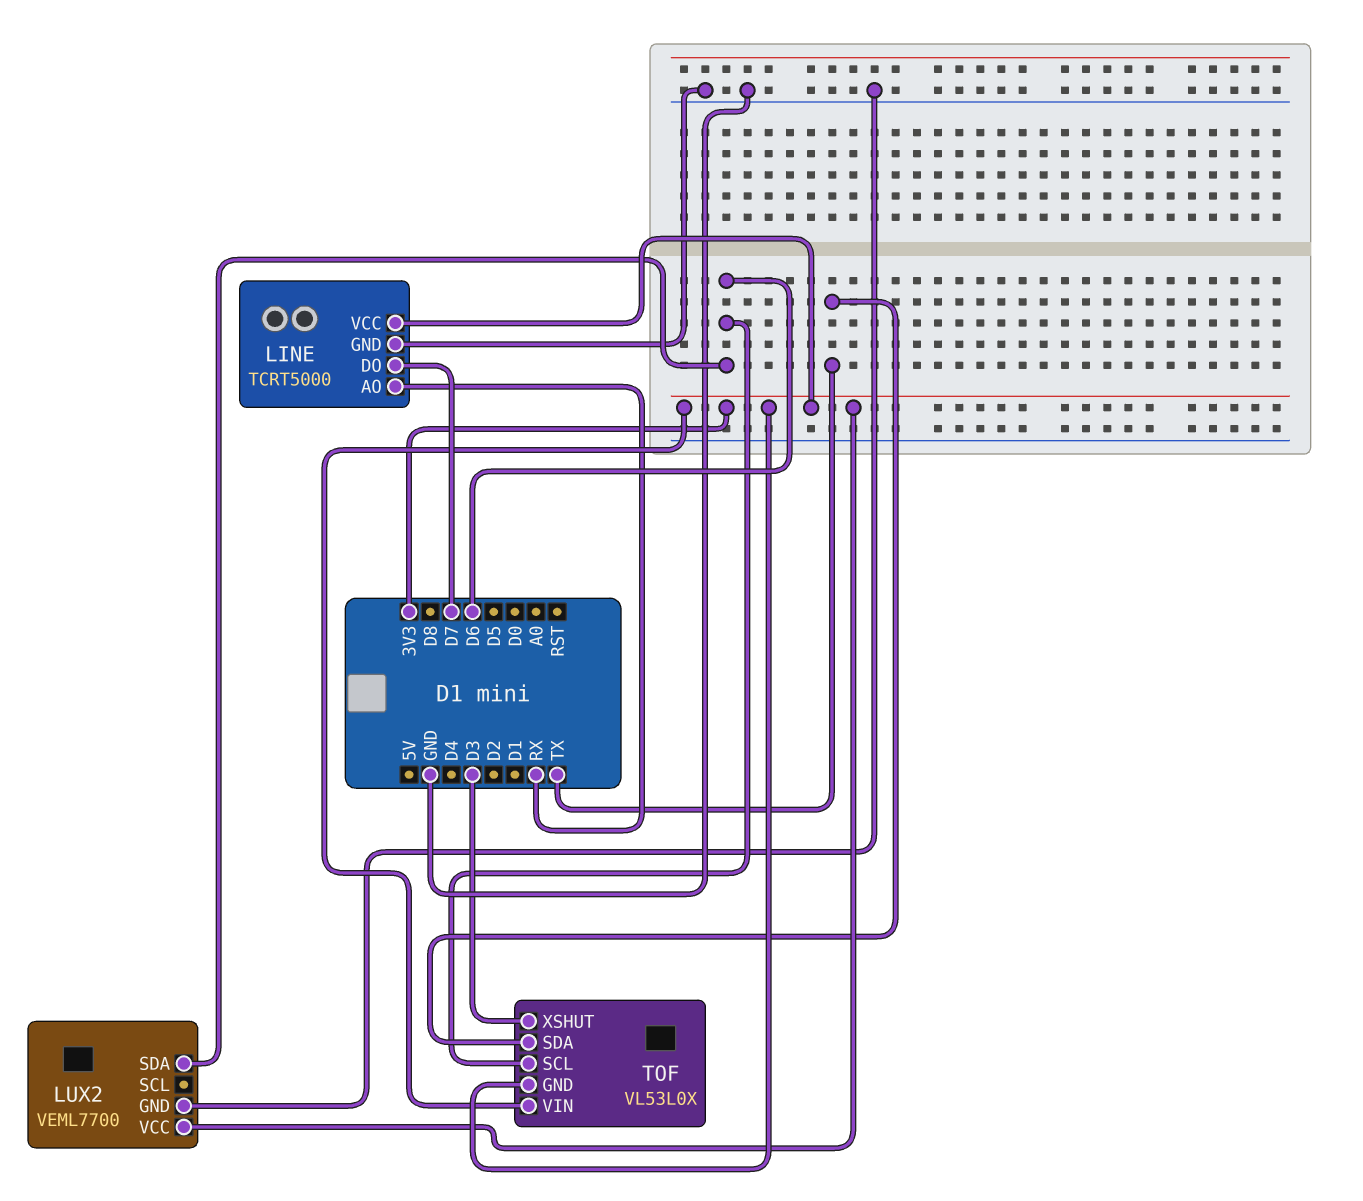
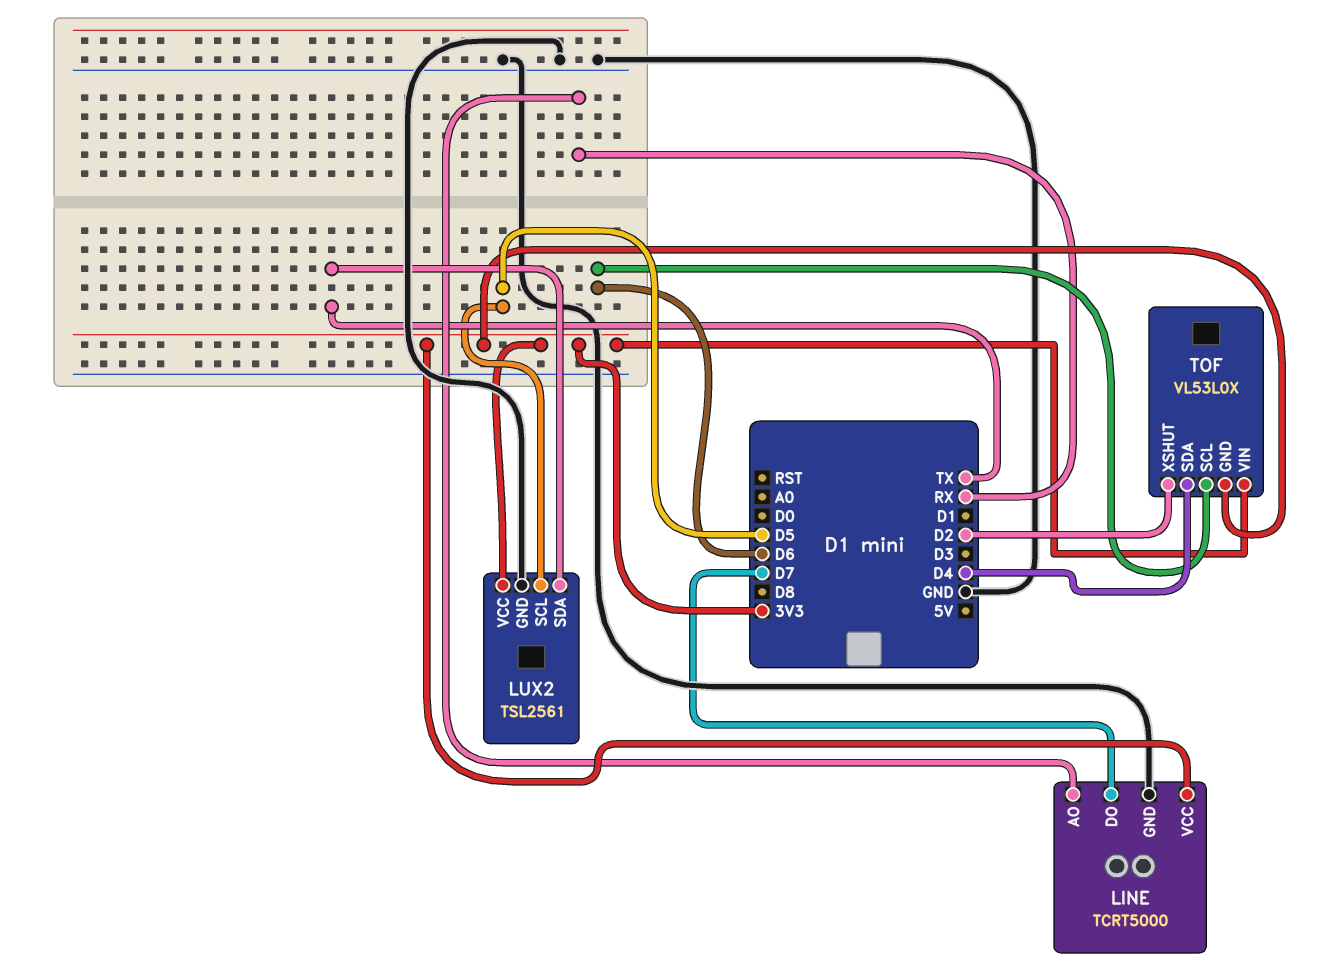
LUX2: VEML7700 -> TSL2561
LUX2 pin SCL: none -> D5
LUX2 pin SDA: D6 -> TX
TOF pin SDA: TX -> D4
TOF pin XSHUT: D3 -> D2

